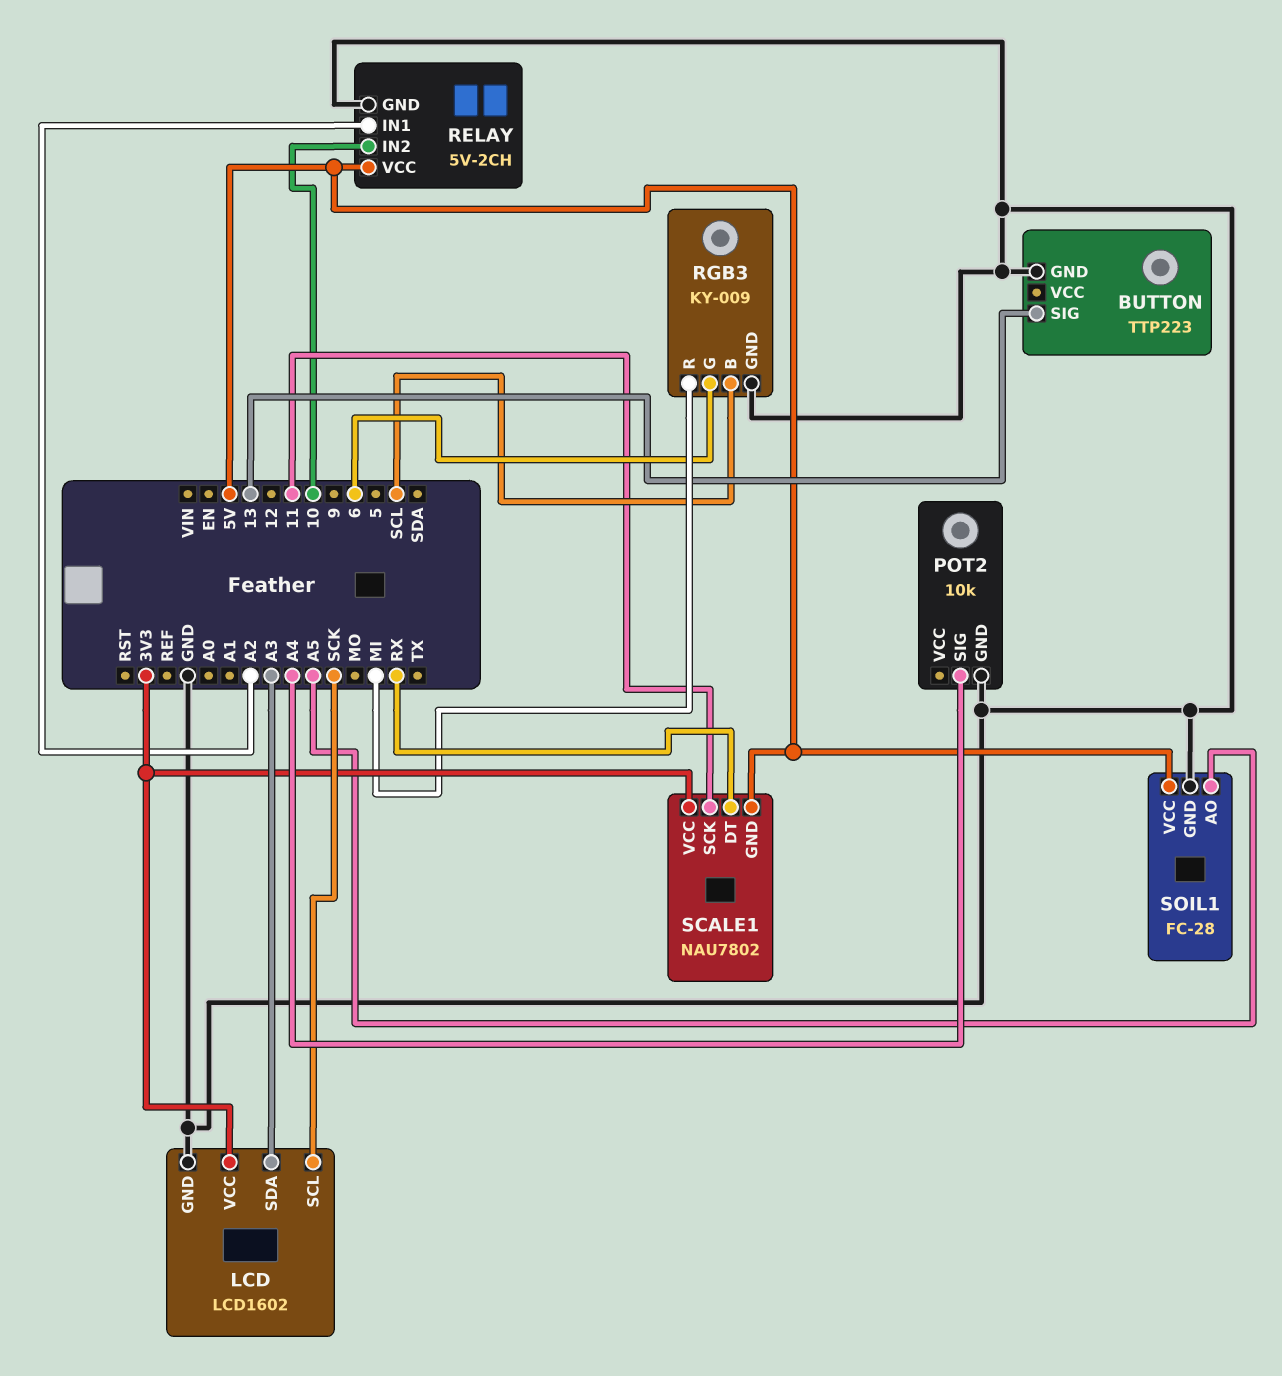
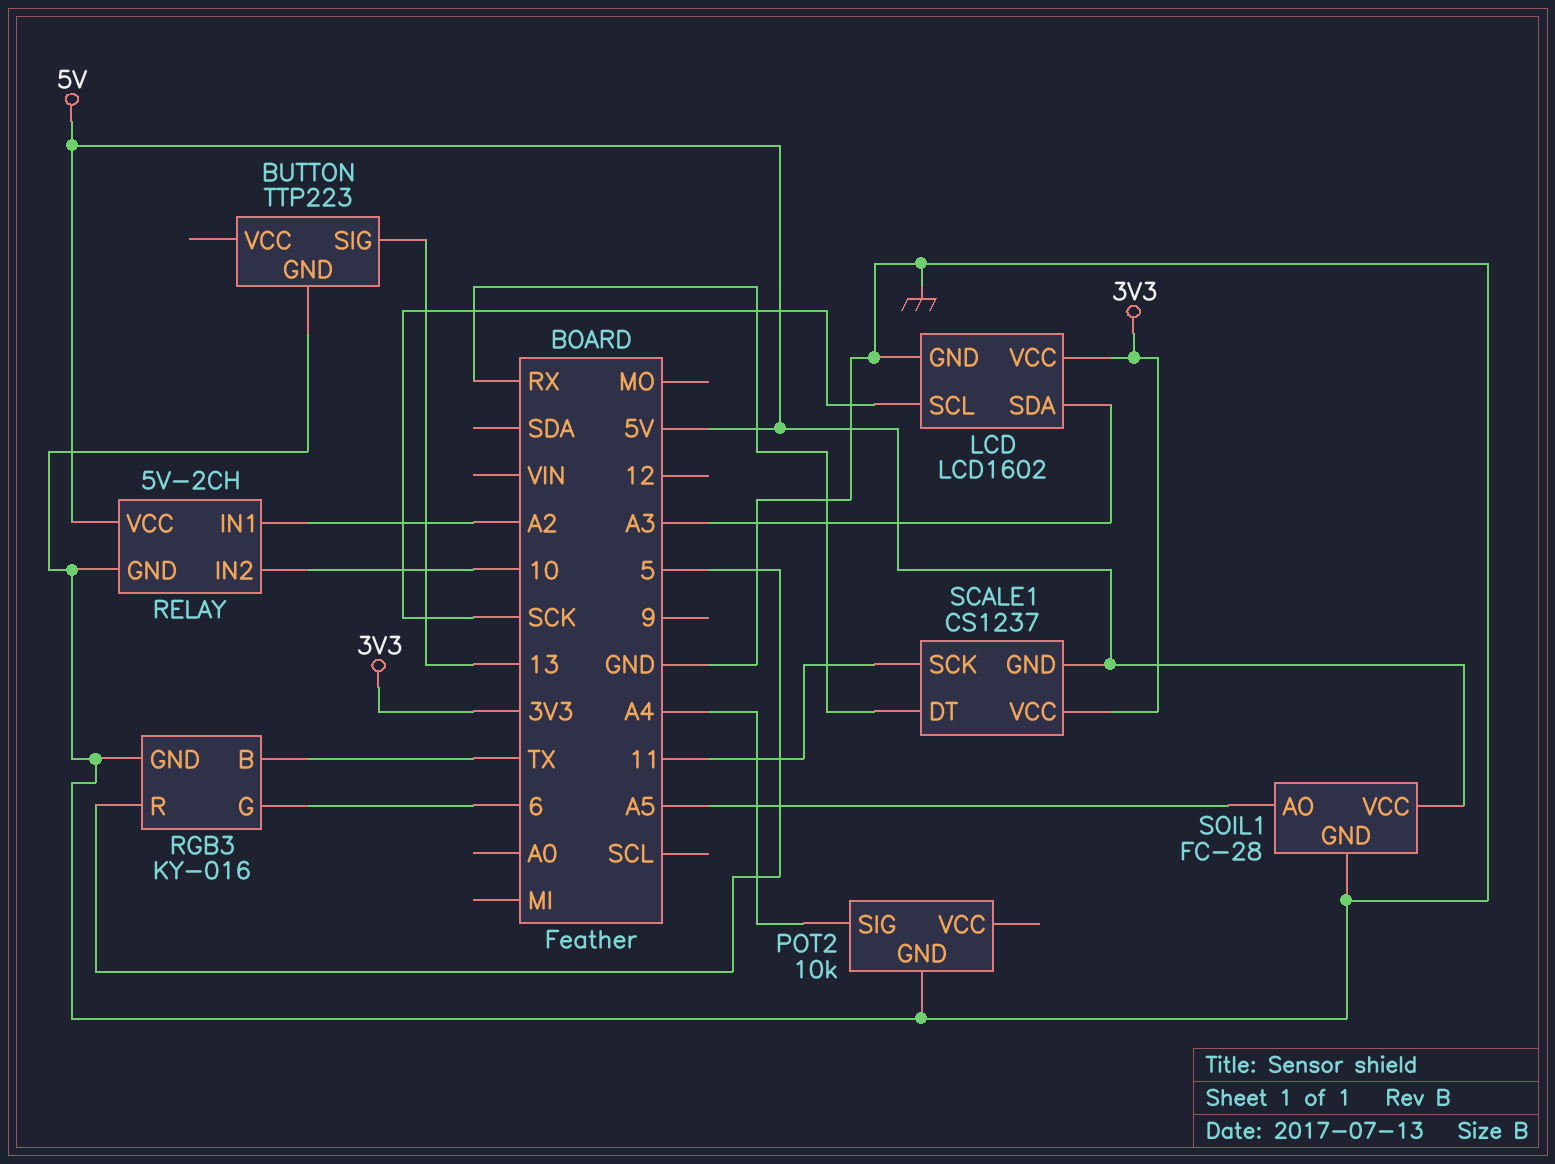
RGB3: KY-009 -> KY-016
RGB3 pin B: SCL -> TX
RGB3 pin R: MI -> 5
SCALE1: NAU7802 -> CS1237

